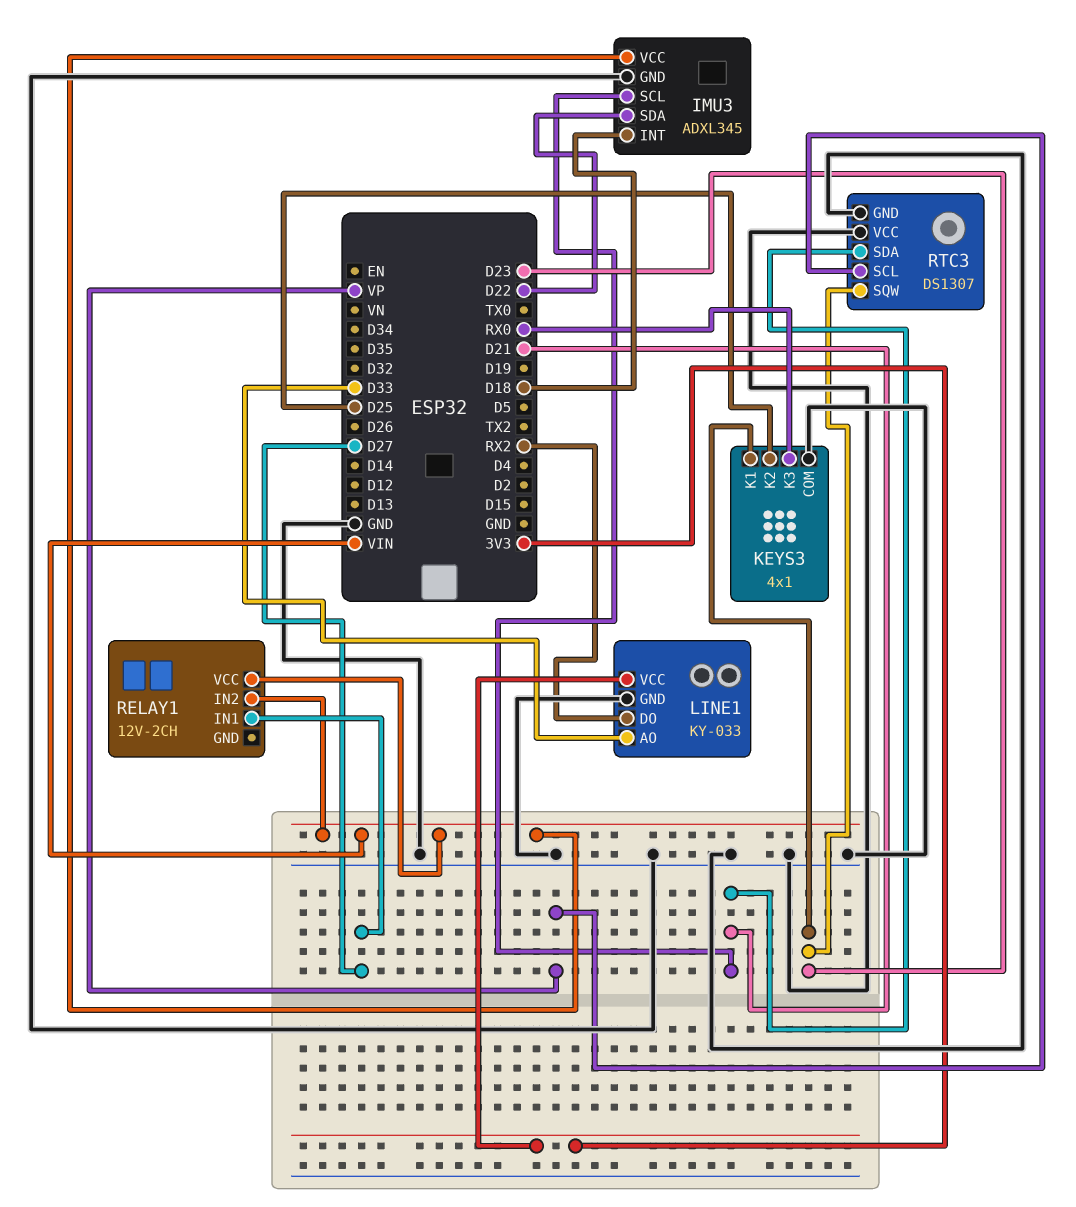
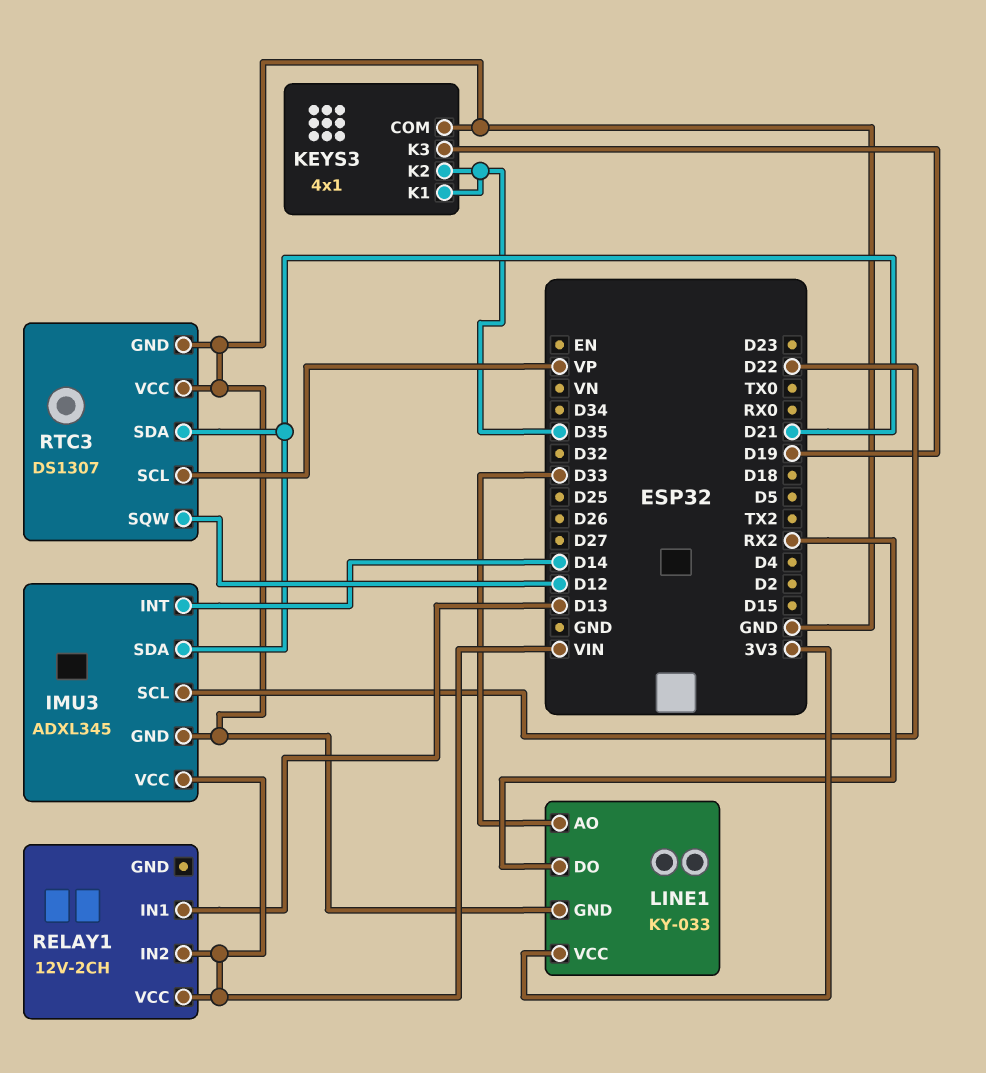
IMU3 pin INT: D18 -> D14
IMU3 pin SCL: D21 -> D22
IMU3 pin SDA: D22 -> D21
KEYS3 pin K1: D23 -> D35
KEYS3 pin K2: D25 -> D35
KEYS3 pin K3: RX0 -> D19
RELAY1 pin IN1: D27 -> D13
RTC3 pin SQW: D23 -> D12

